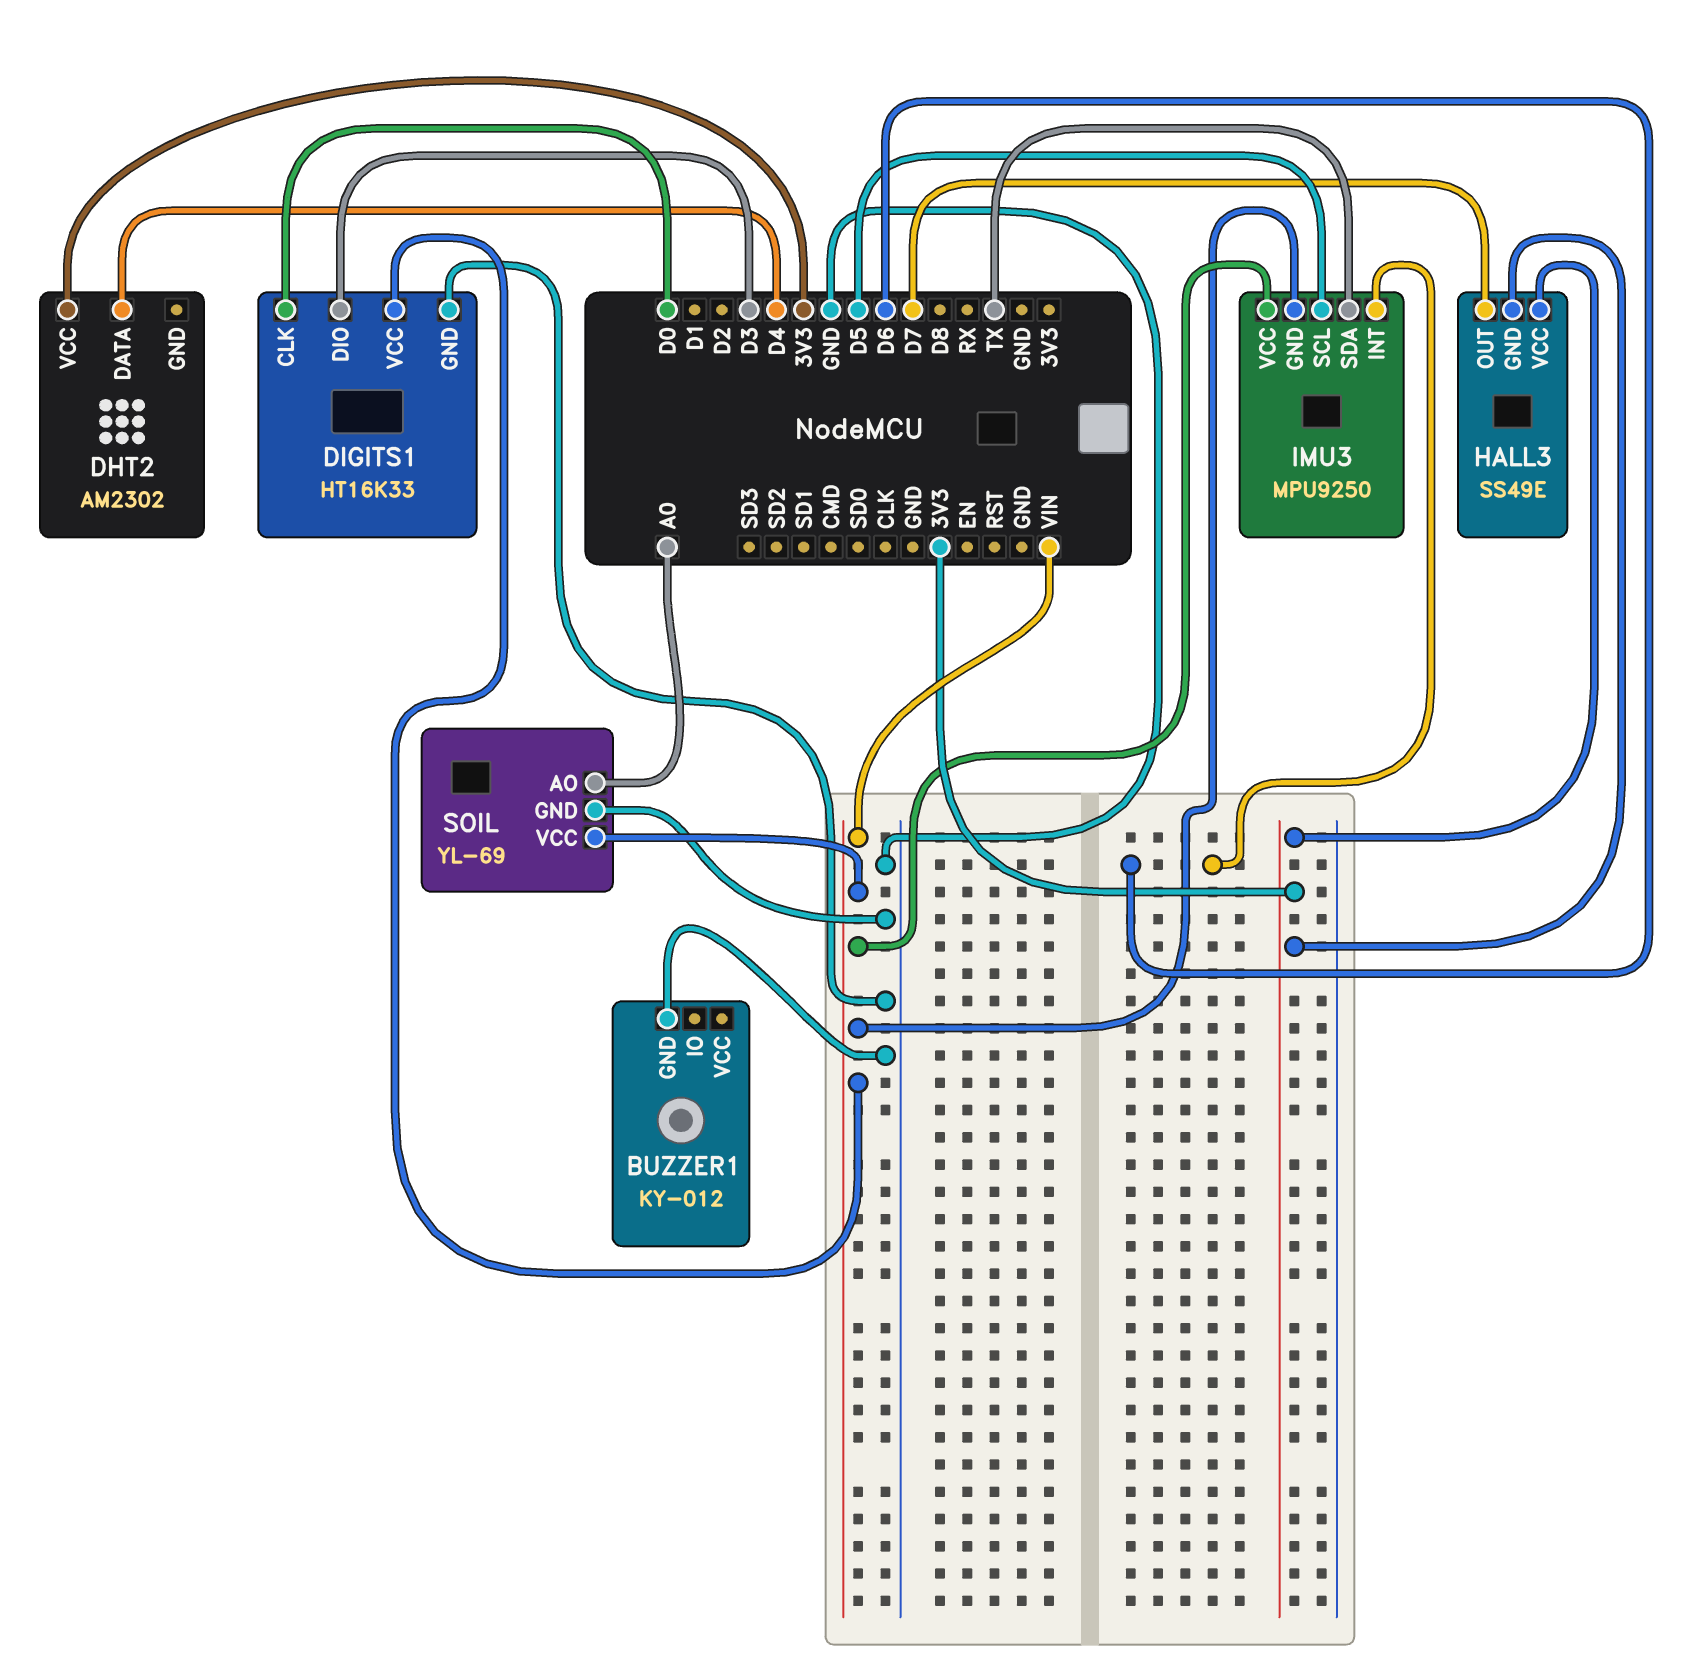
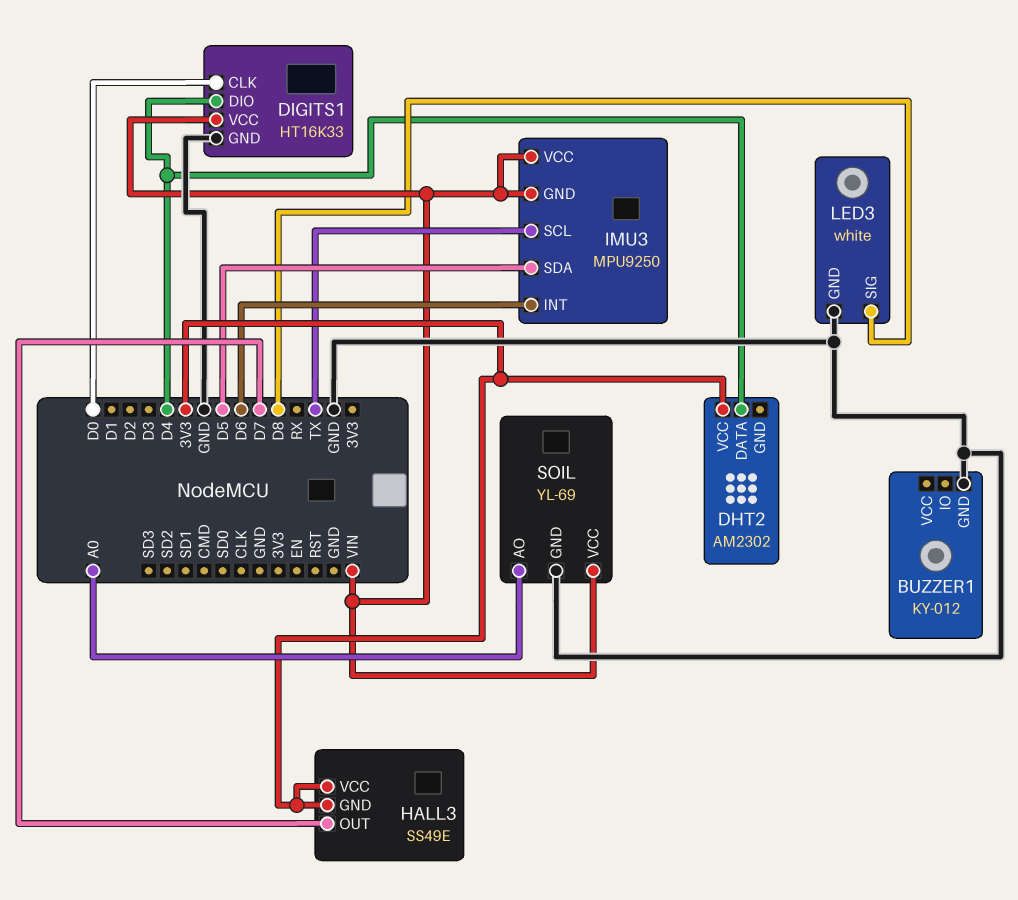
DIGITS1 pin DIO: D3 -> D4
IMU3 pin SCL: D5 -> TX
IMU3 pin SDA: TX -> D5
LED3: none -> white
LED3 pin GND: none -> GND
LED3 pin SIG: none -> D8

